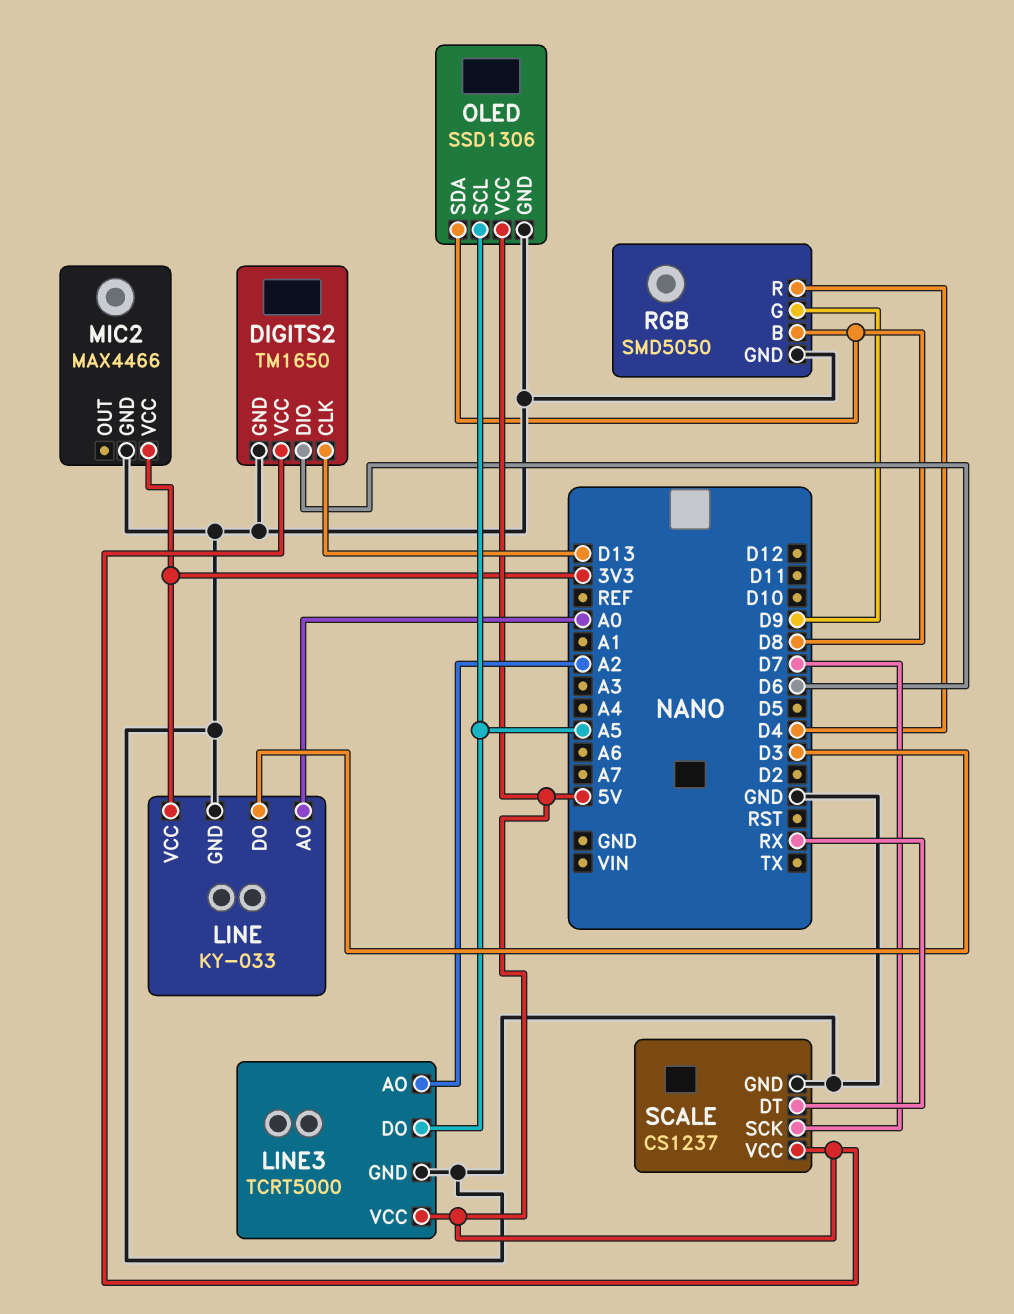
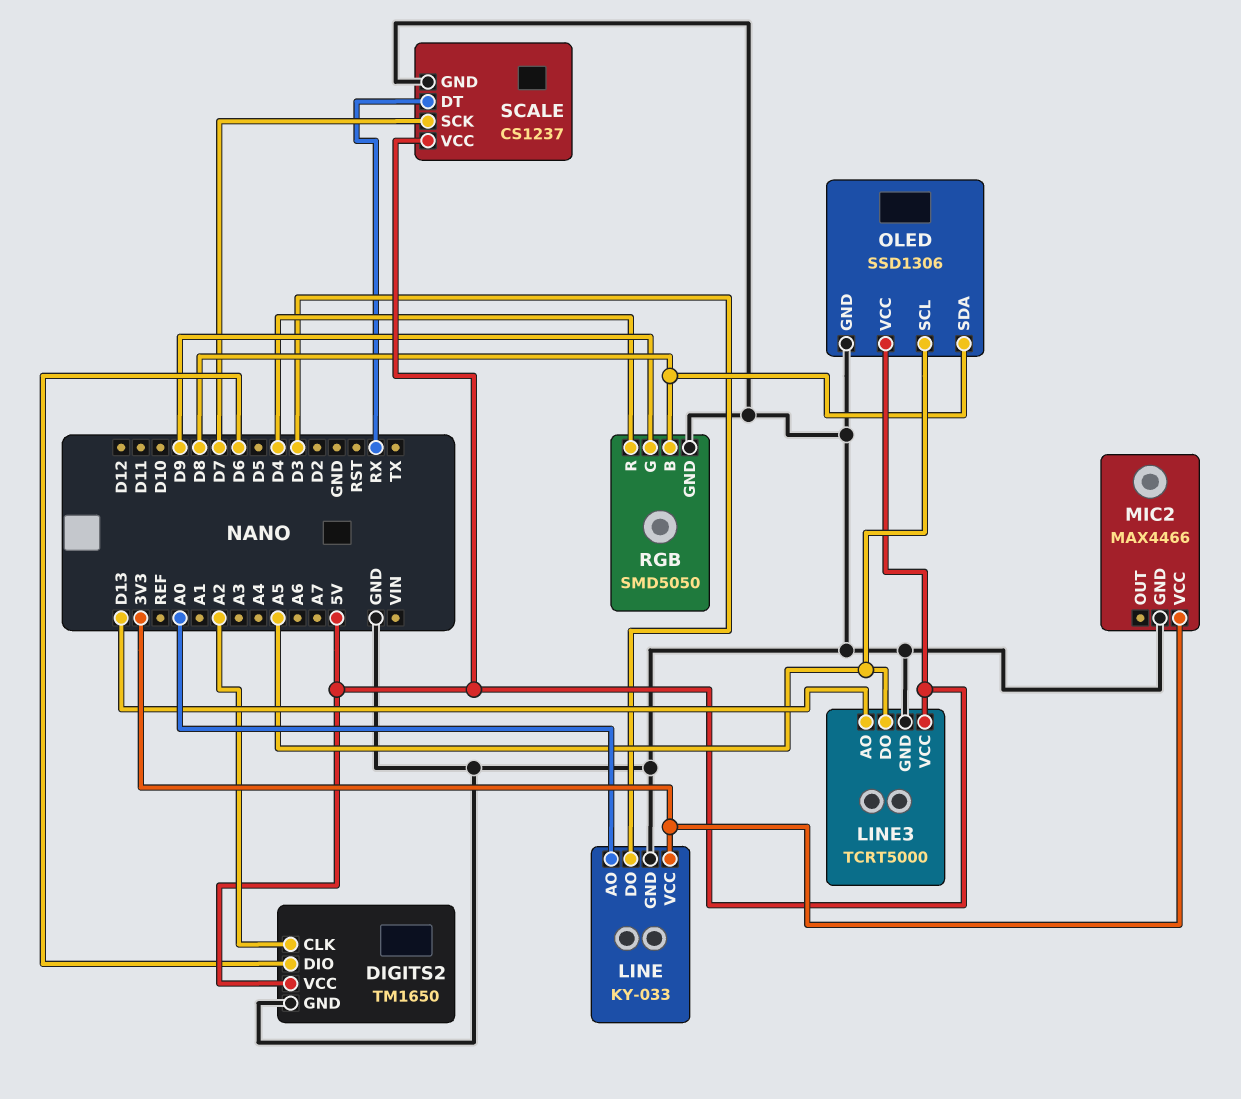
DIGITS2 pin CLK: D13 -> A2
LINE3 pin AO: A2 -> D13

